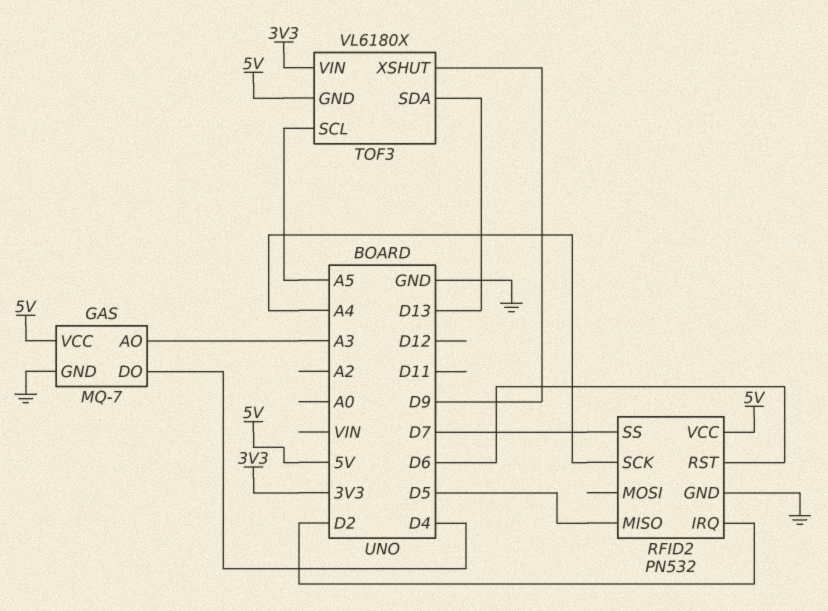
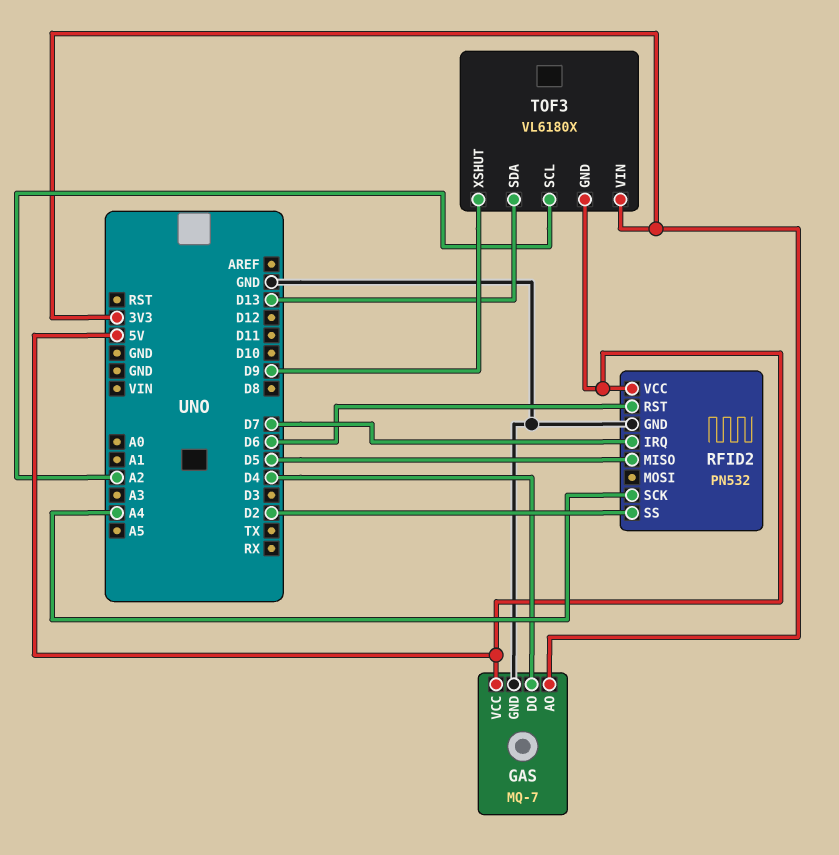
GAS pin AO: A3 -> 3V3
RFID2 pin IRQ: D2 -> D7
RFID2 pin SS: D7 -> D2
TOF3 pin SCL: A5 -> A2

